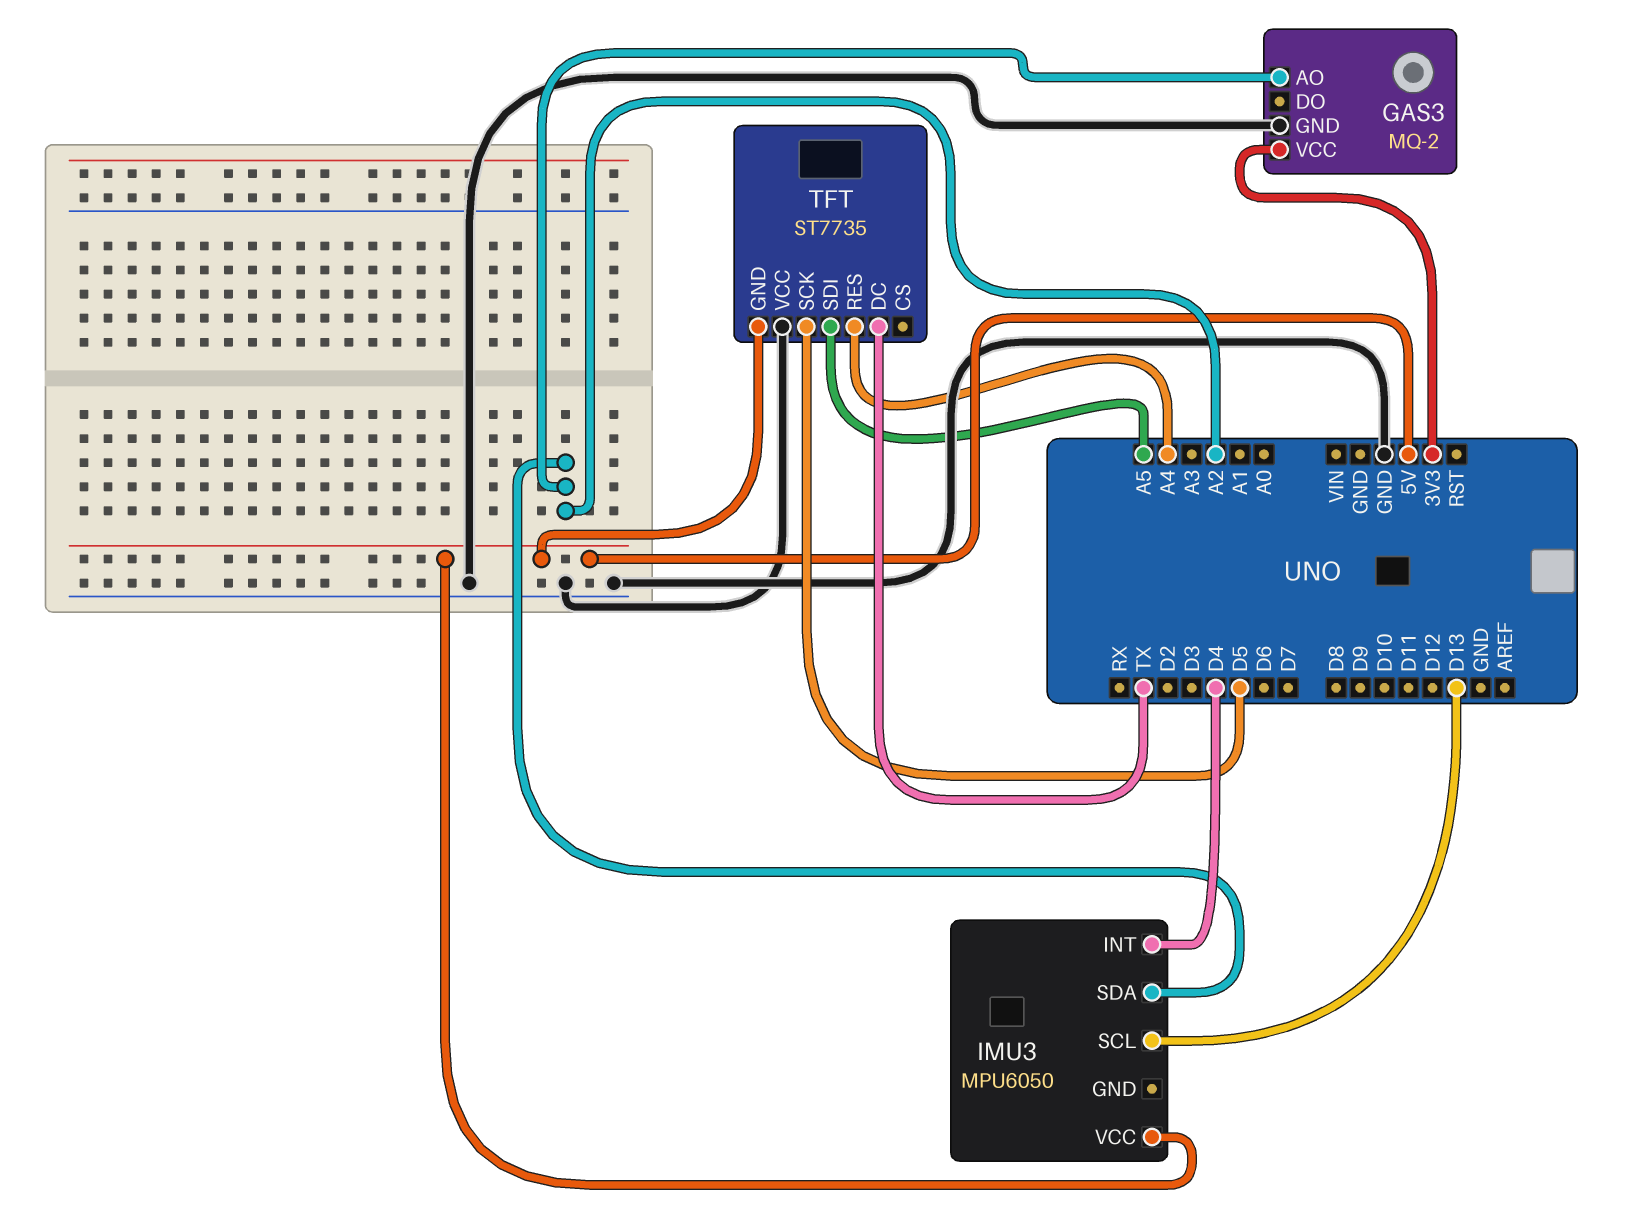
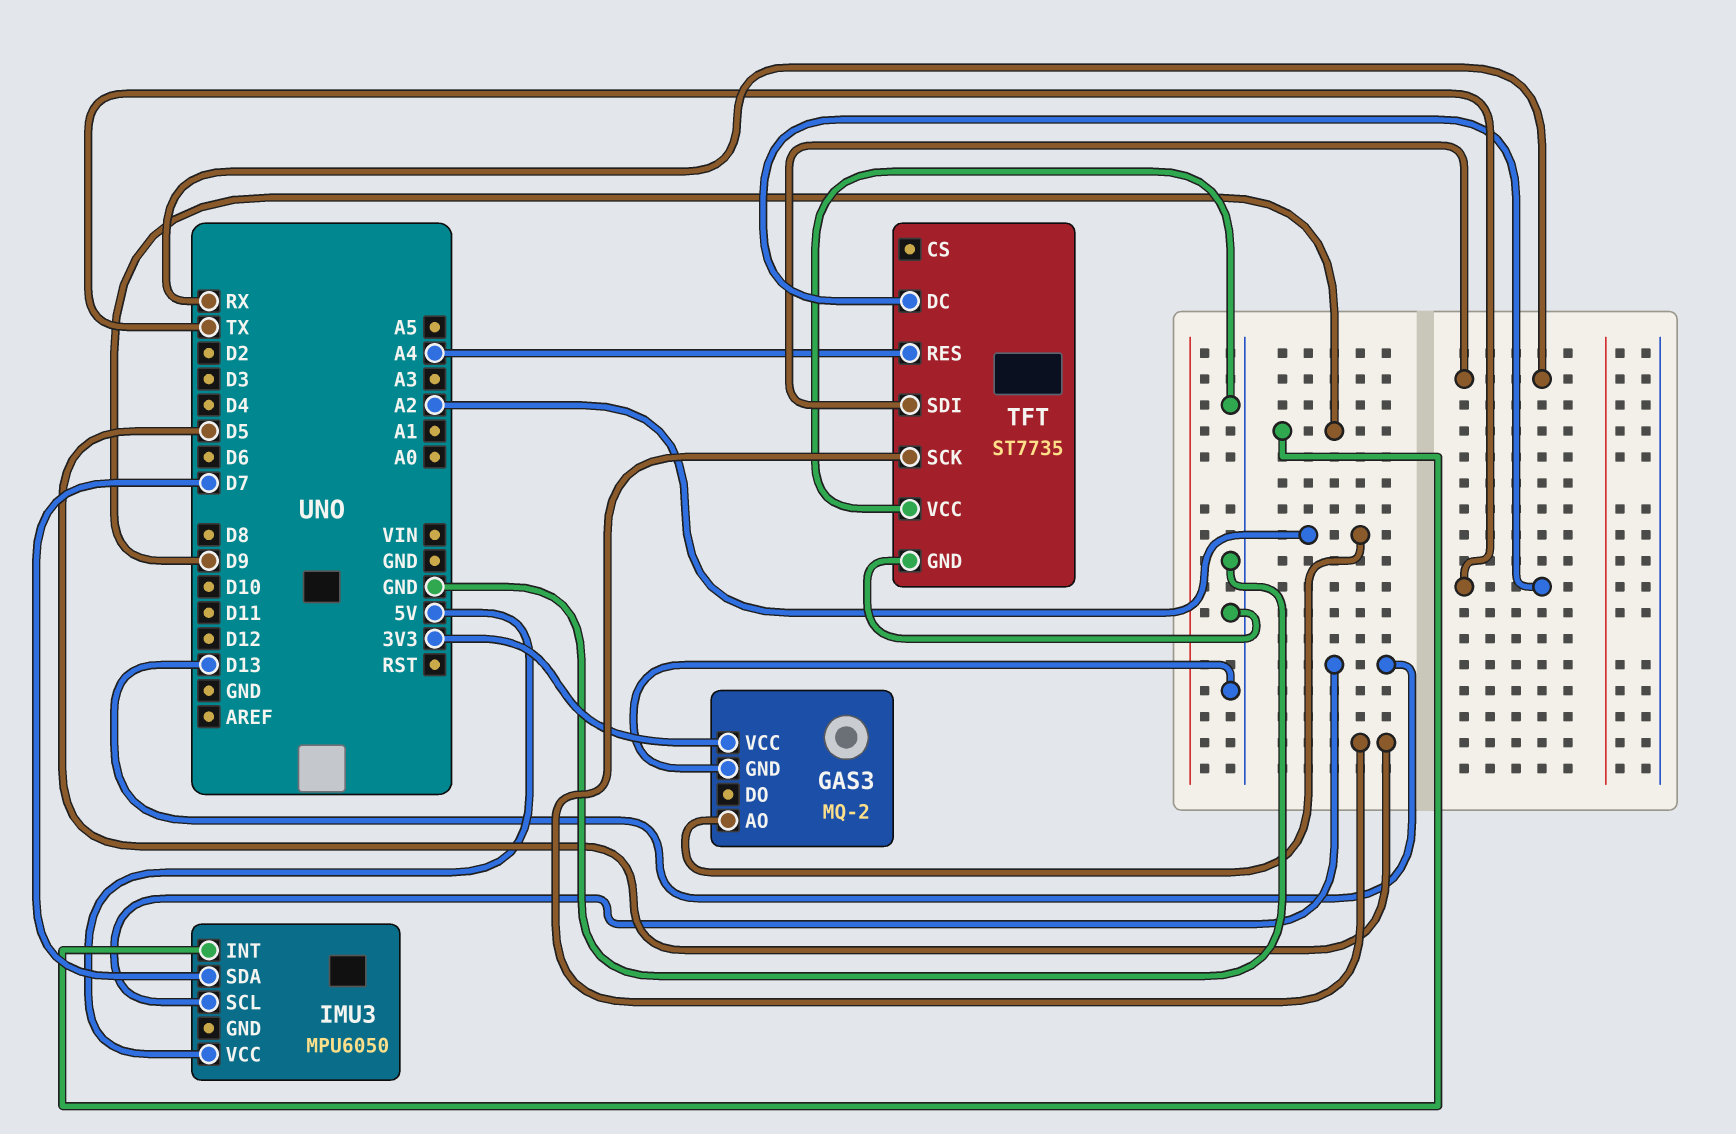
IMU3 pin INT: D4 -> D9
IMU3 pin SDA: A2 -> D7
TFT pin GND: 5V -> GND
TFT pin SDI: A5 -> RX

